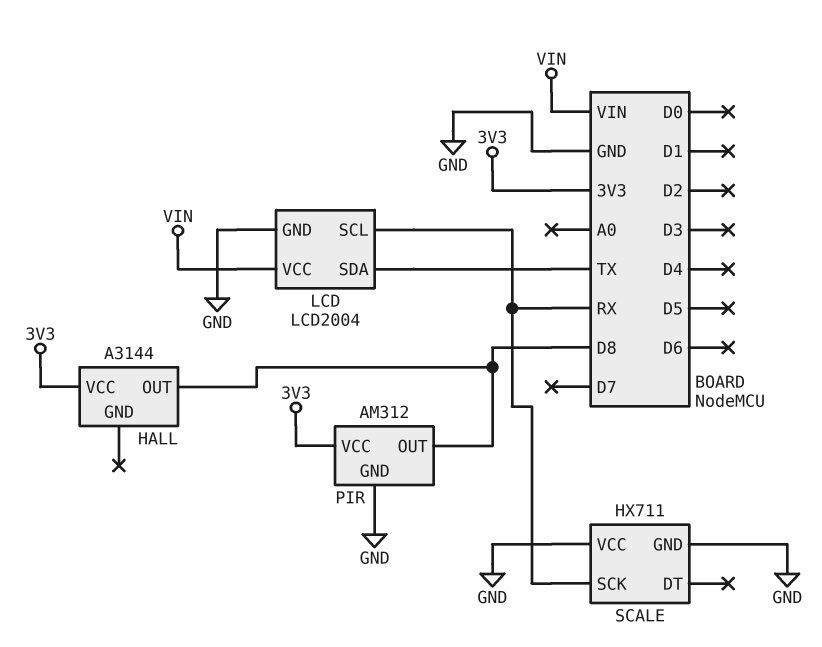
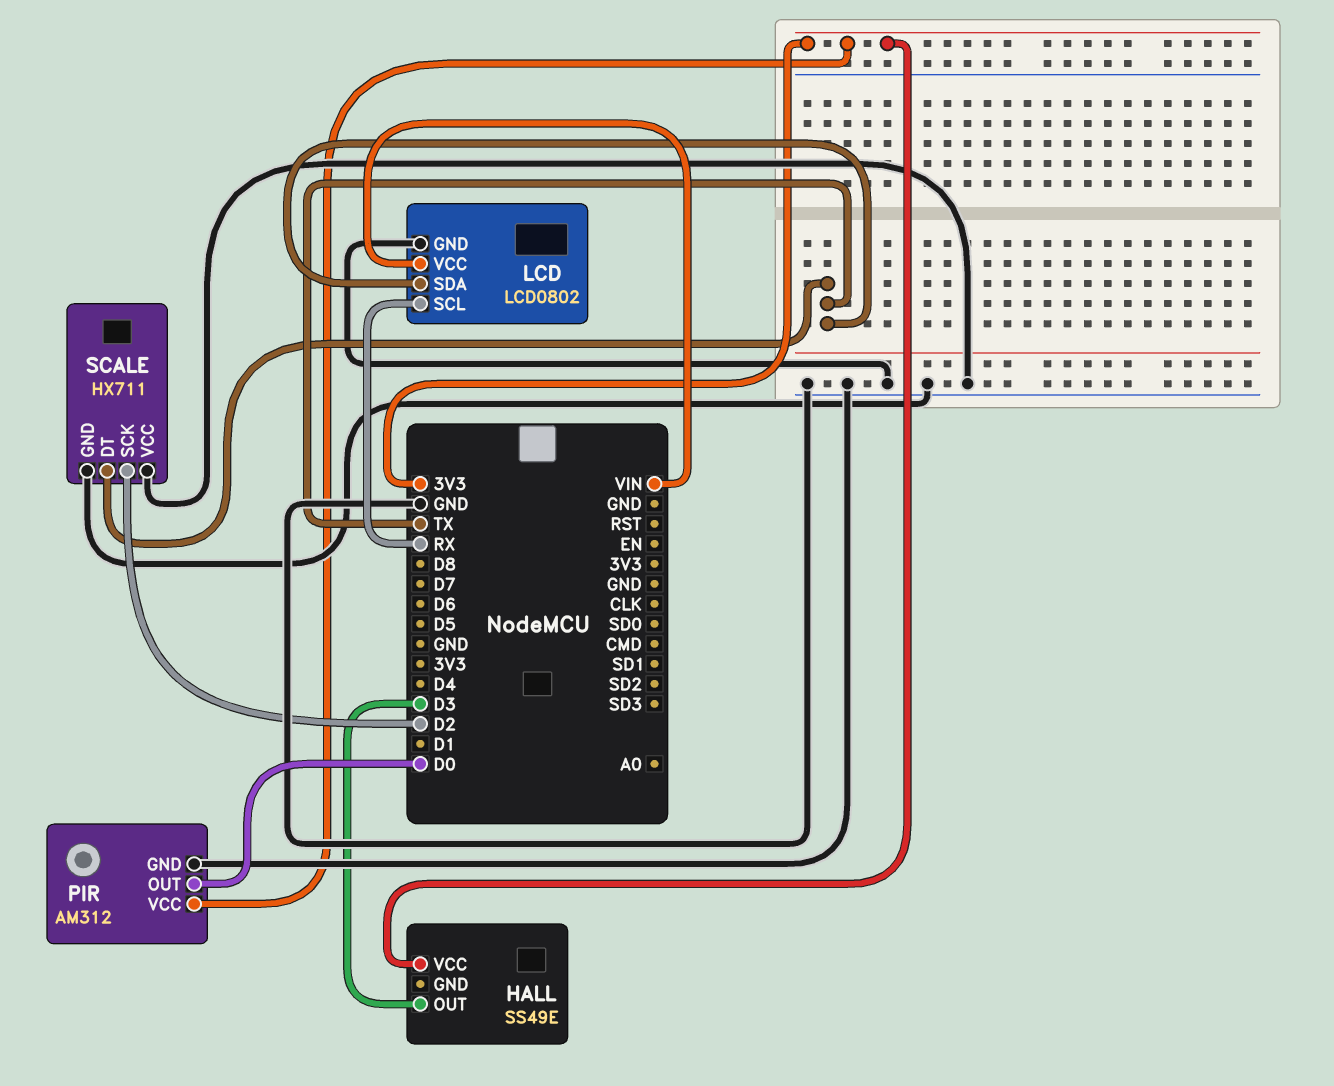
HALL: A3144 -> SS49E
HALL pin OUT: D8 -> D3
LCD: LCD2004 -> LCD0802
PIR pin OUT: D8 -> D0
SCALE pin DT: none -> TX
SCALE pin SCK: RX -> D2

